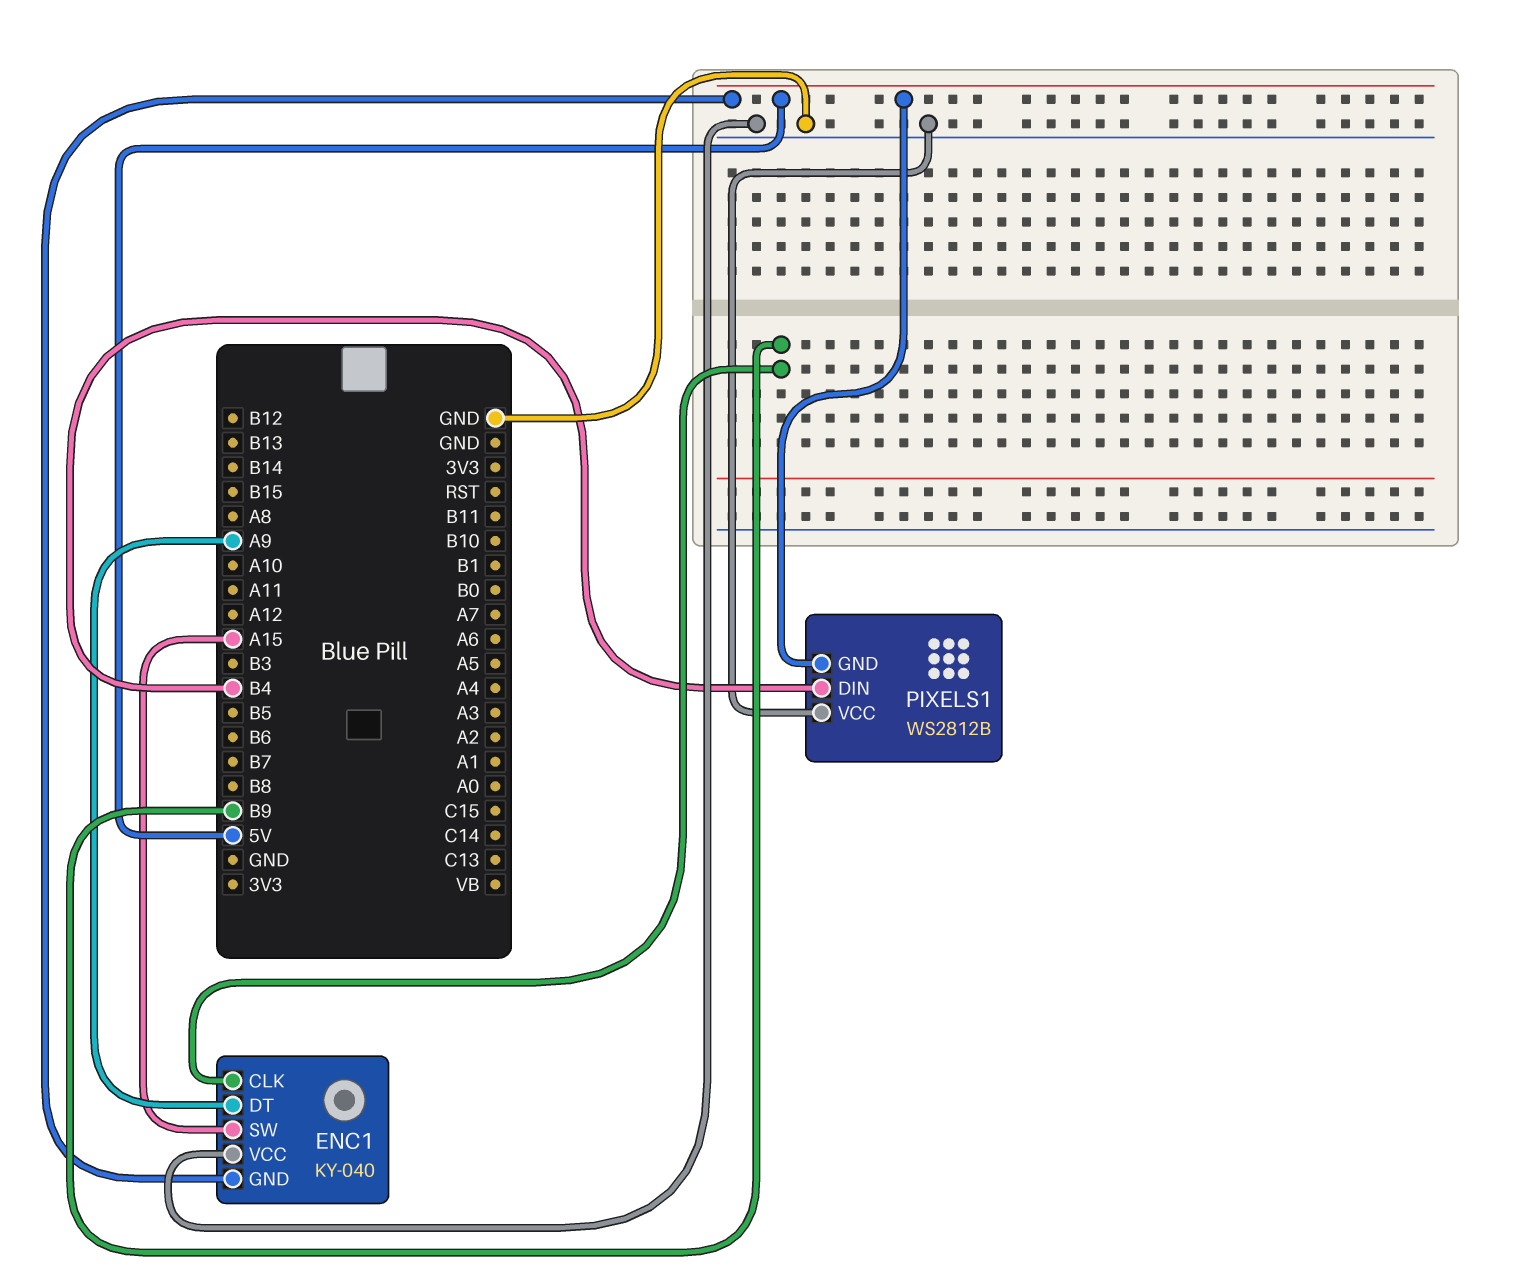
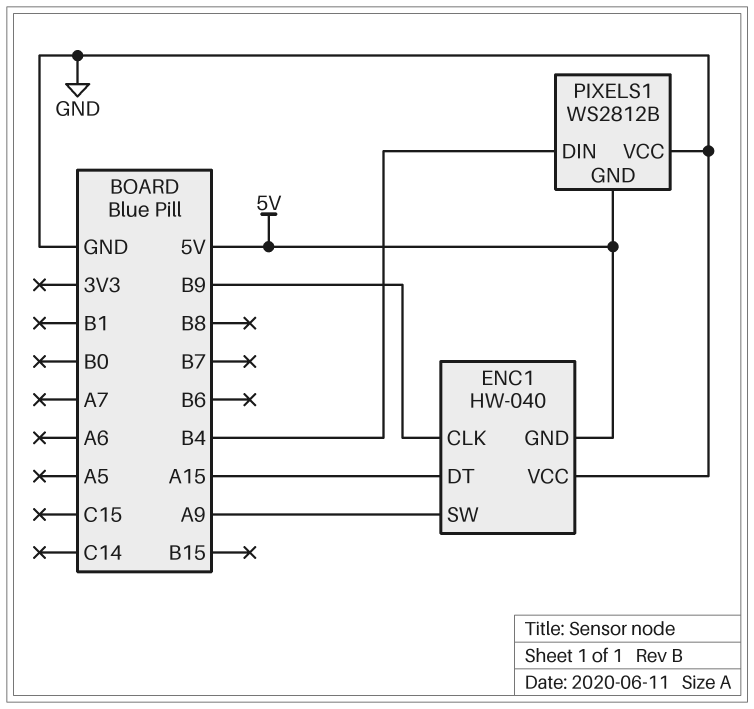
ENC1: KY-040 -> HW-040
ENC1 pin DT: A9 -> A15
ENC1 pin SW: A15 -> A9

